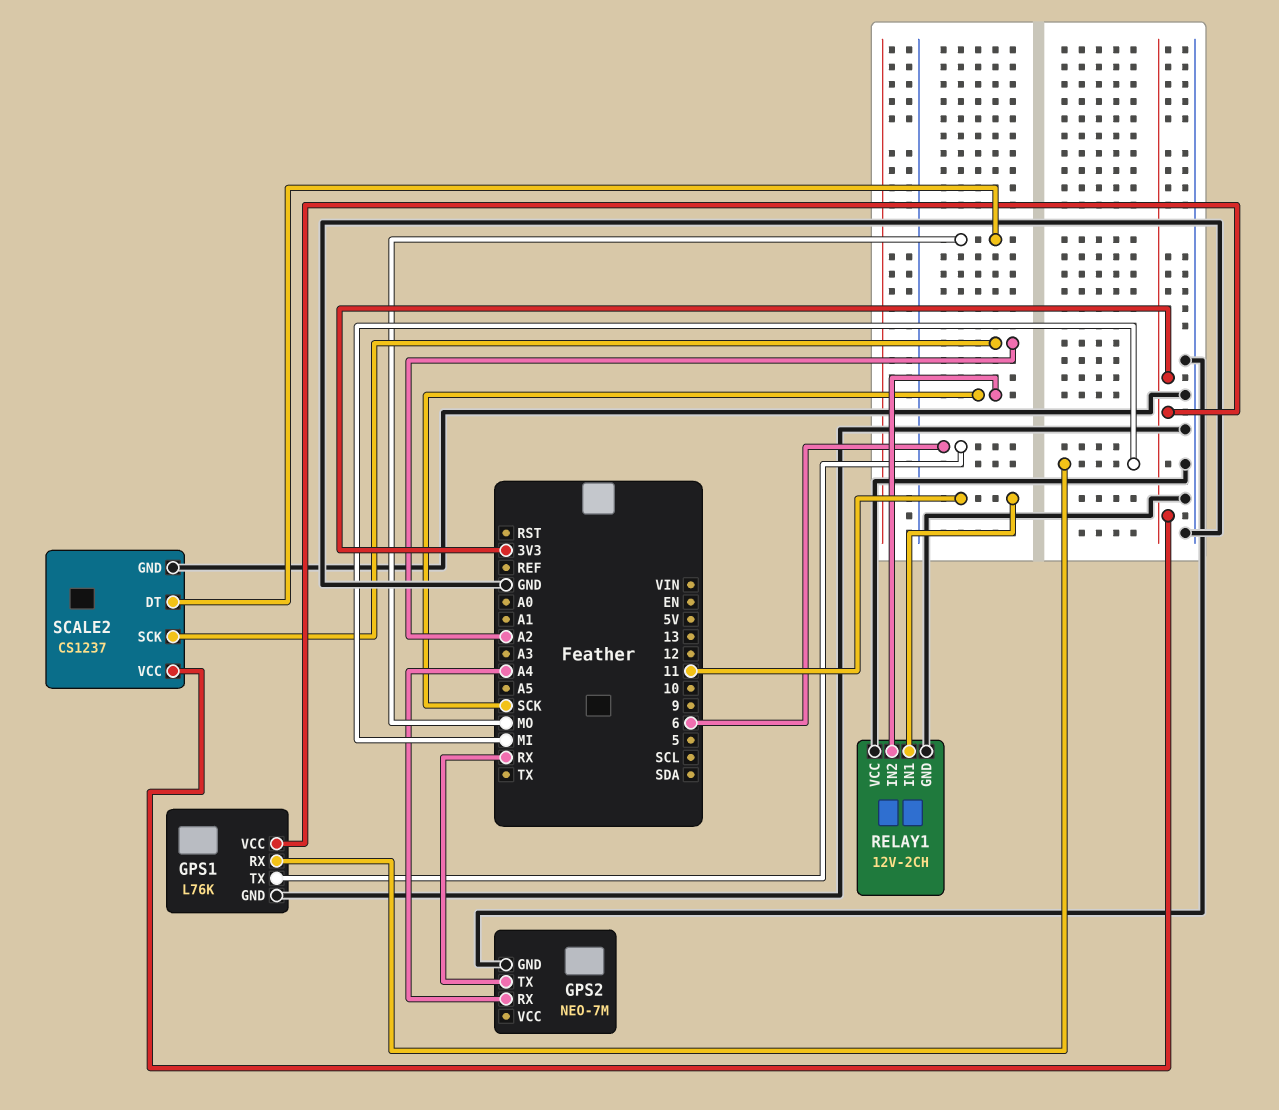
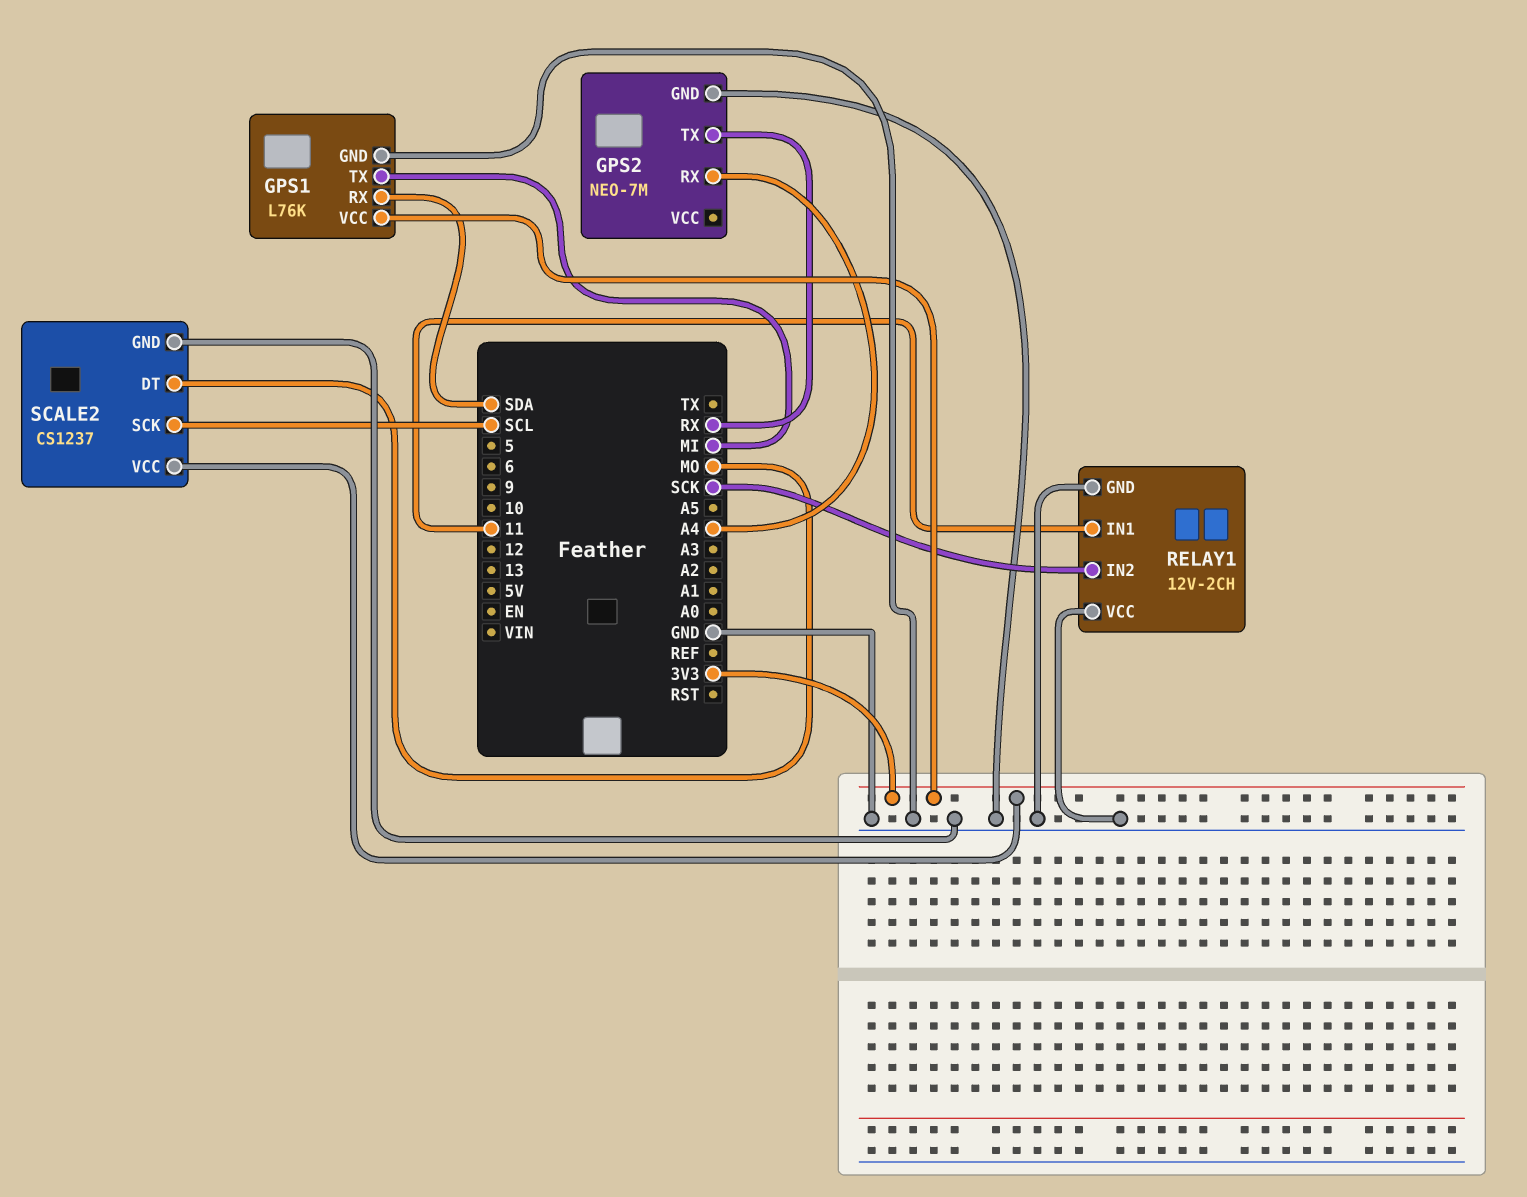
GPS1 pin RX: MI -> SDA
GPS1 pin TX: 6 -> MI
SCALE2 pin SCK: A2 -> SCL

